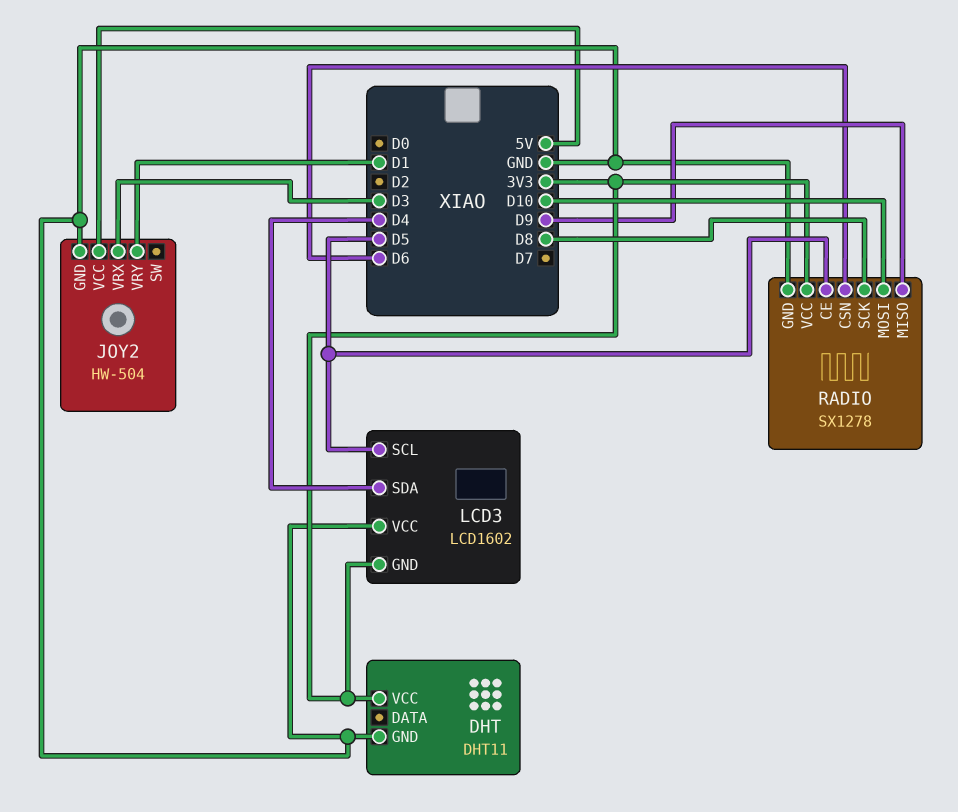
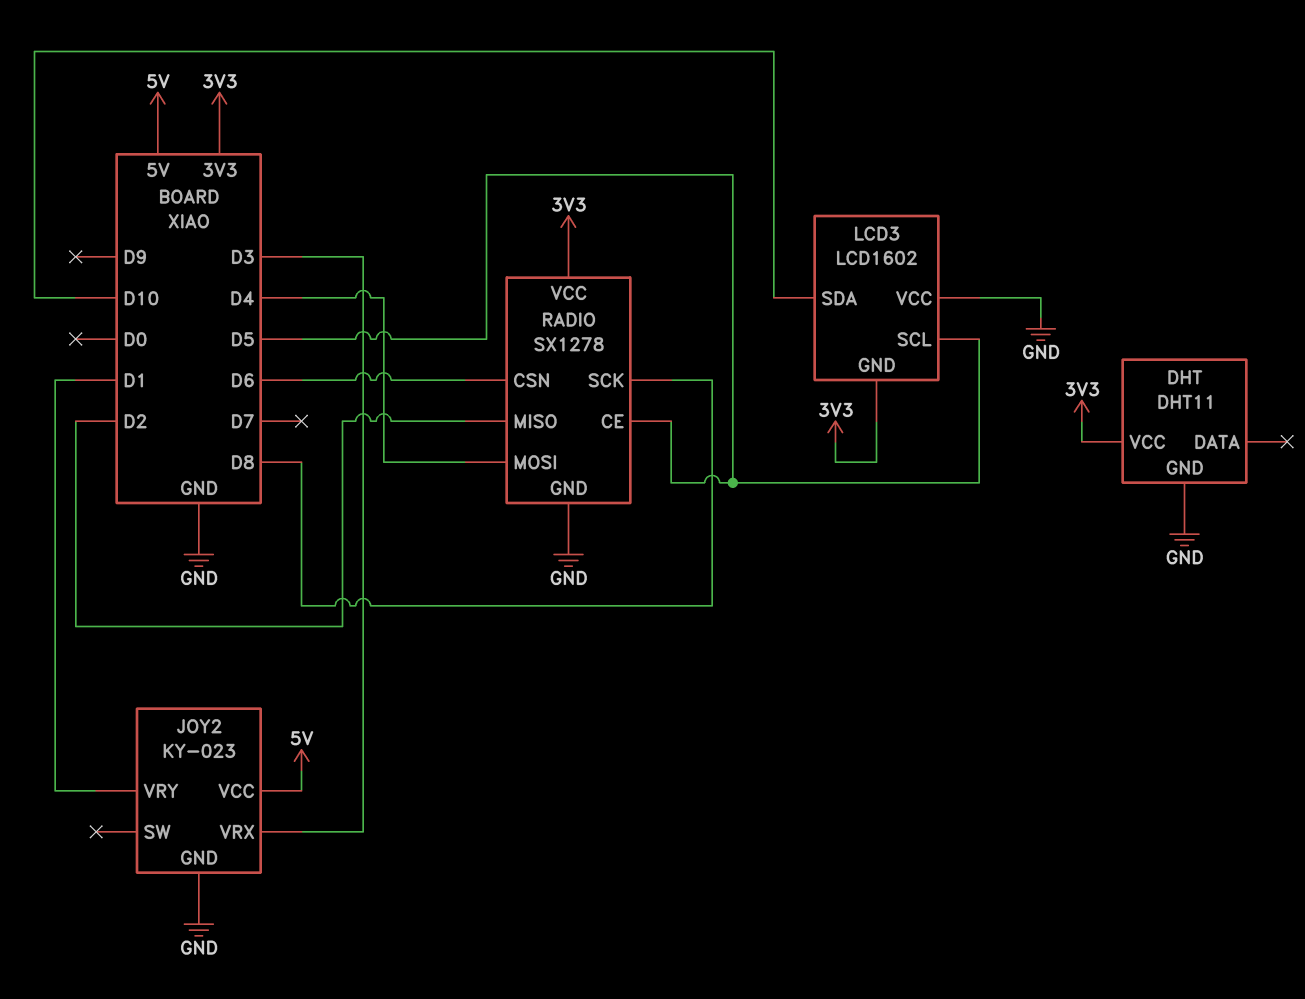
JOY2: HW-504 -> KY-023
LCD3 pin SDA: D4 -> D10
RADIO pin MISO: D9 -> D2
RADIO pin MOSI: D10 -> D4

